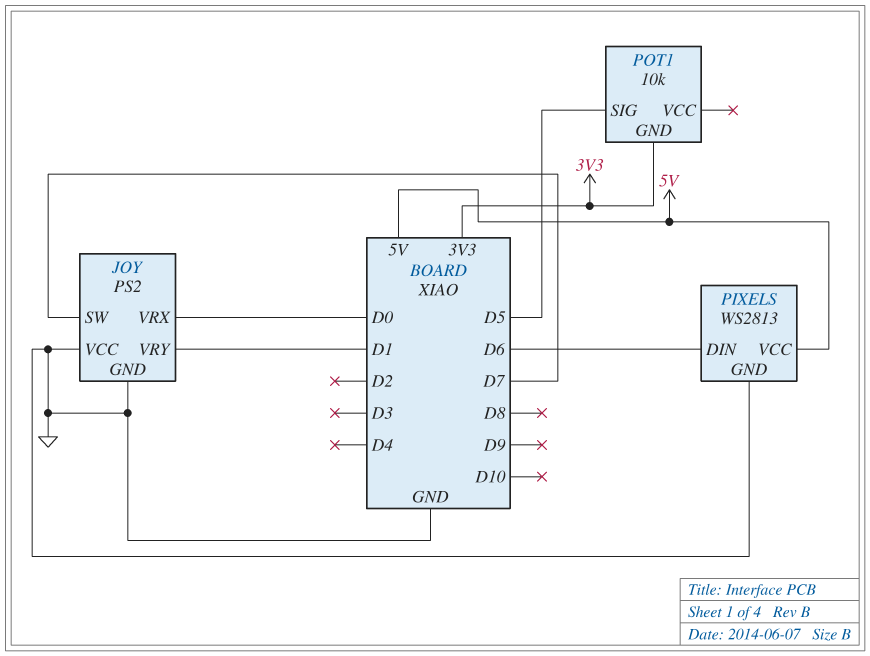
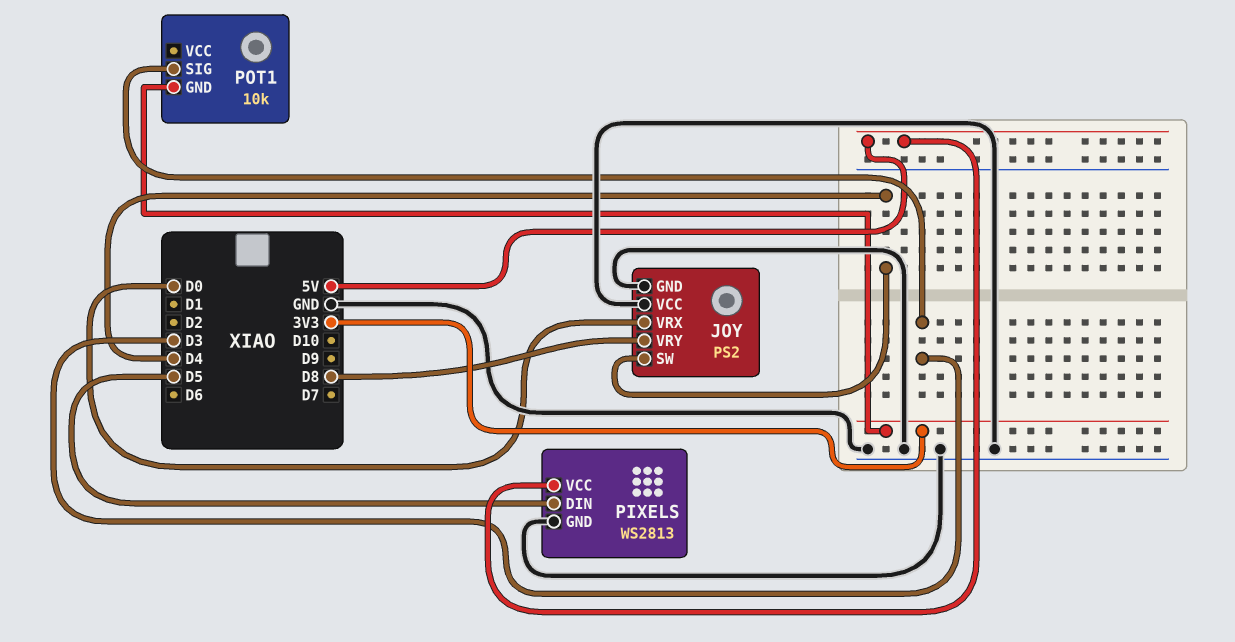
JOY pin SW: D7 -> D4
JOY pin VRY: D1 -> D8
PIXELS pin DIN: D6 -> D5
POT1 pin SIG: D5 -> D3

